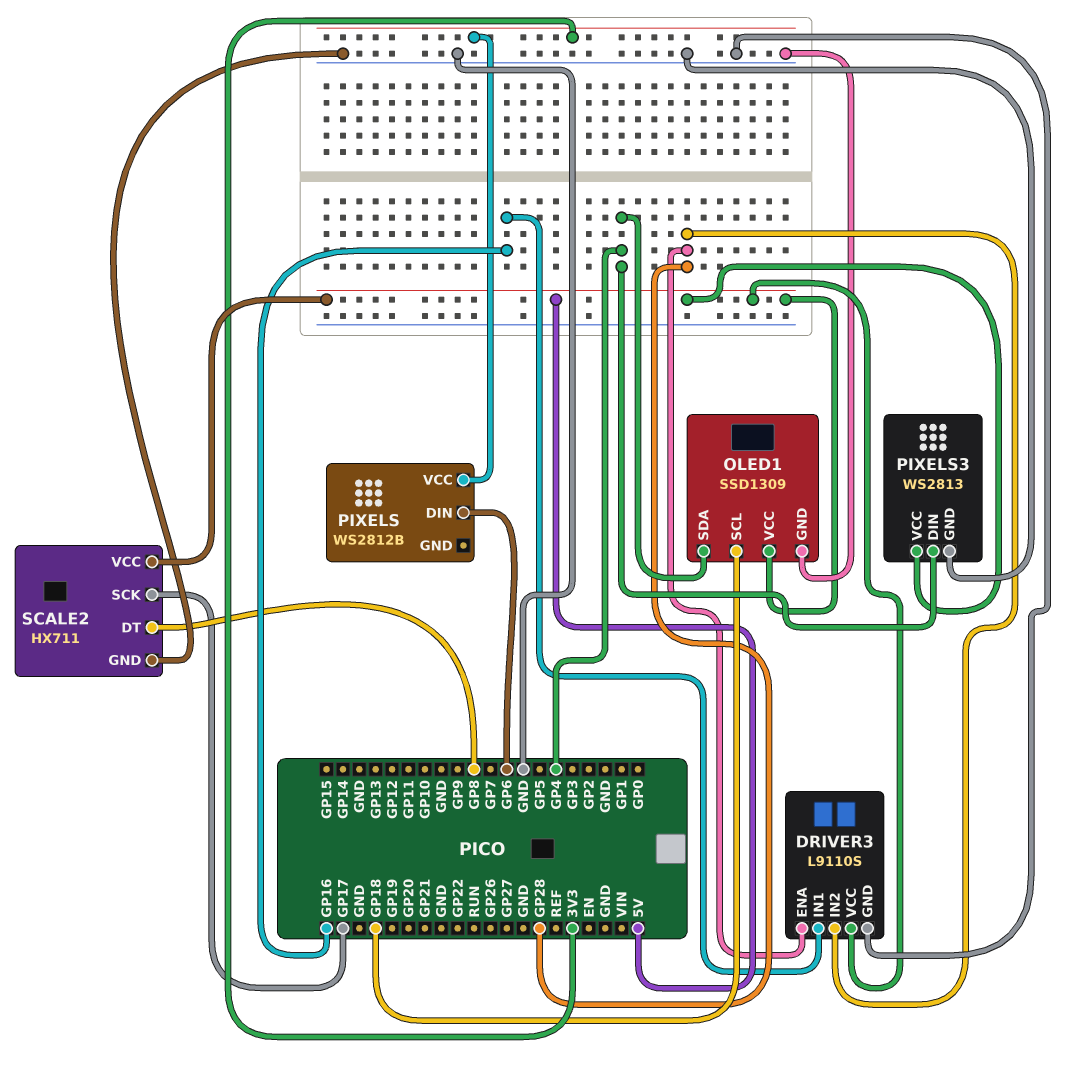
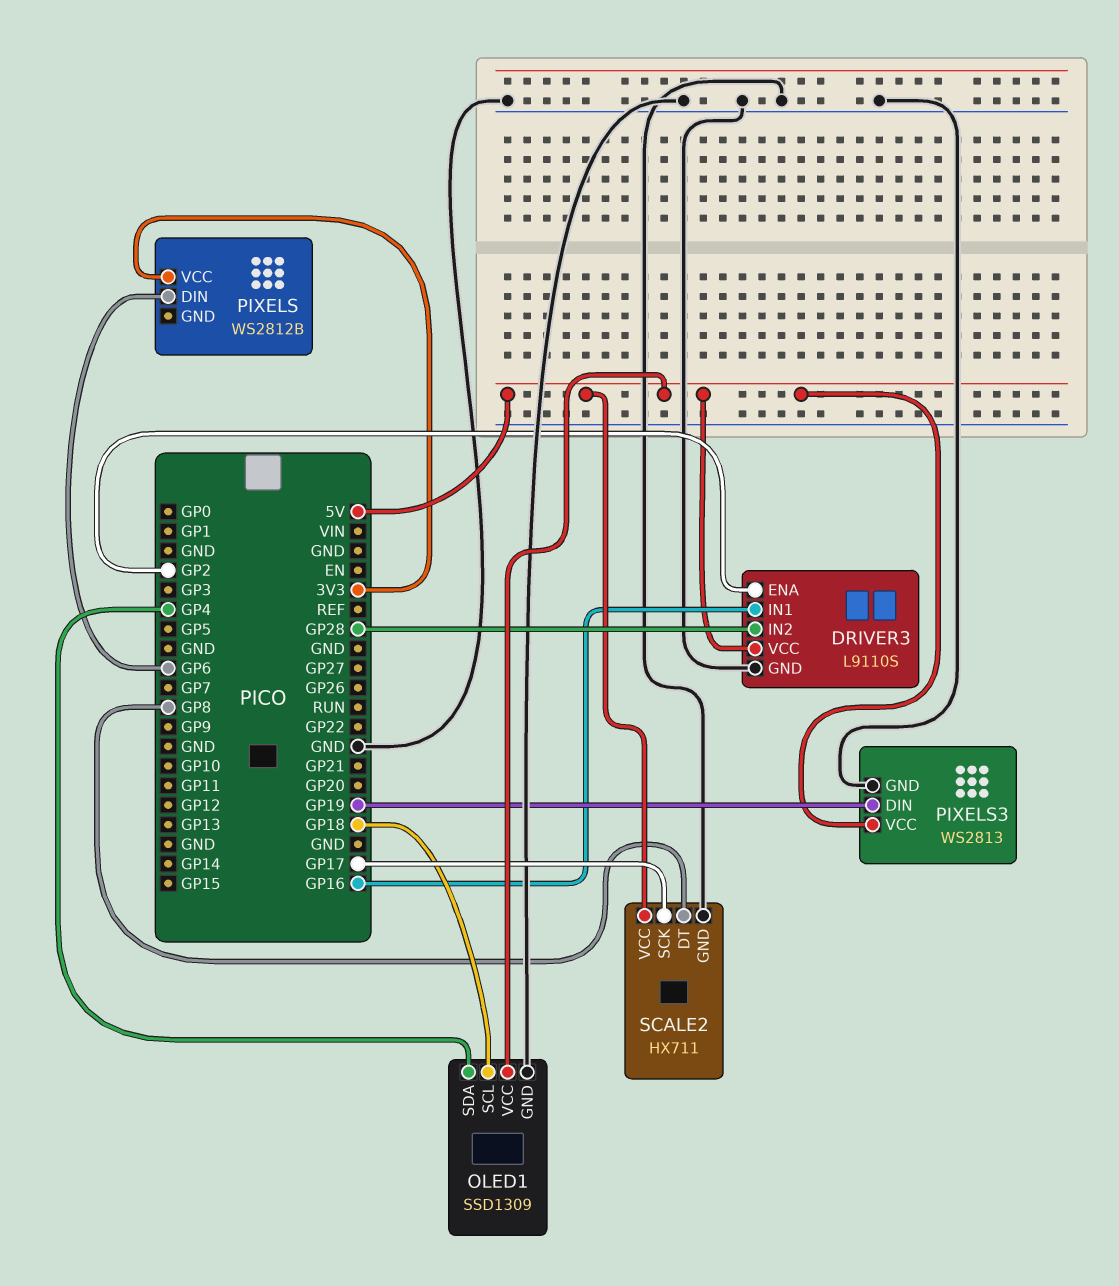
DRIVER3 pin ENA: GP28 -> GP2
PIXELS3 pin DIN: GP4 -> GP19

